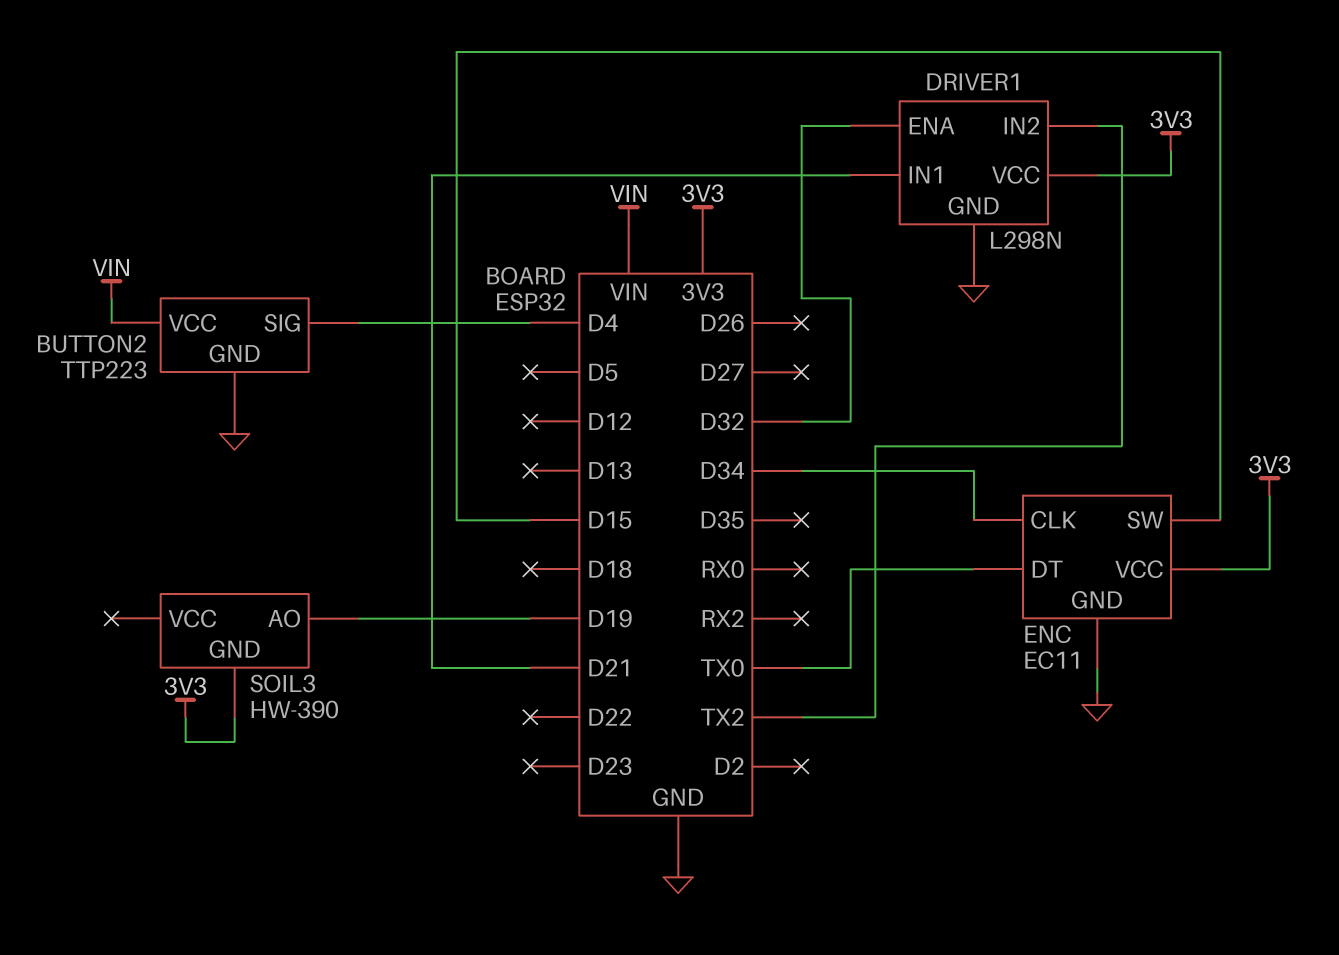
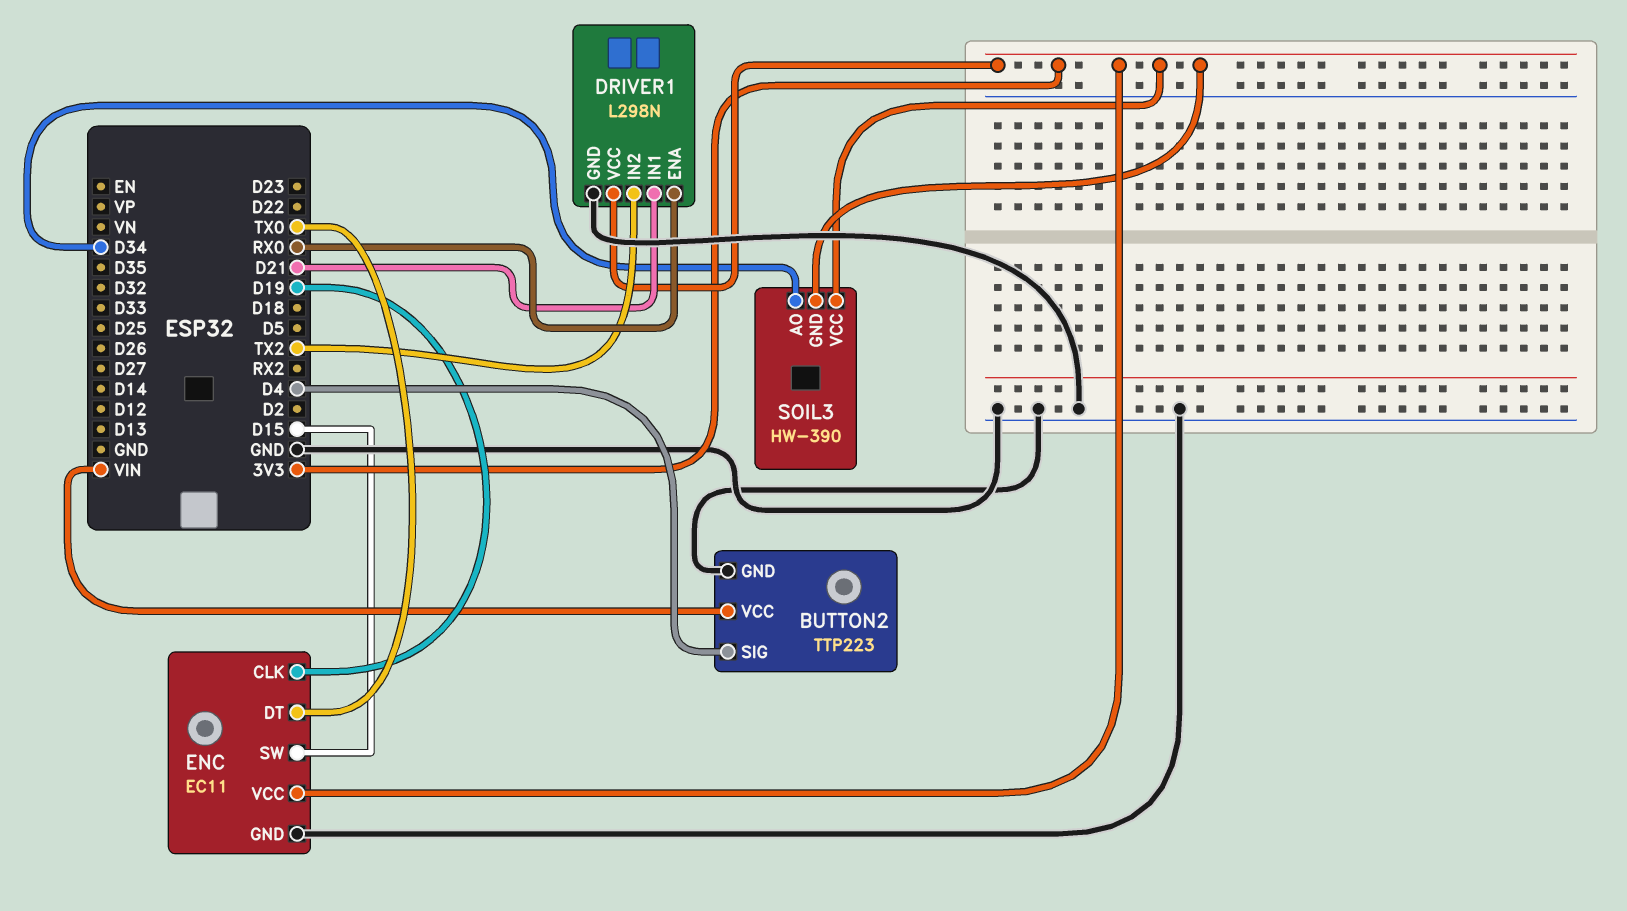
DRIVER1 pin ENA: D32 -> RX0
ENC pin CLK: D34 -> D19
SOIL3 pin AO: D19 -> D34
SOIL3 pin VCC: none -> 3V3

